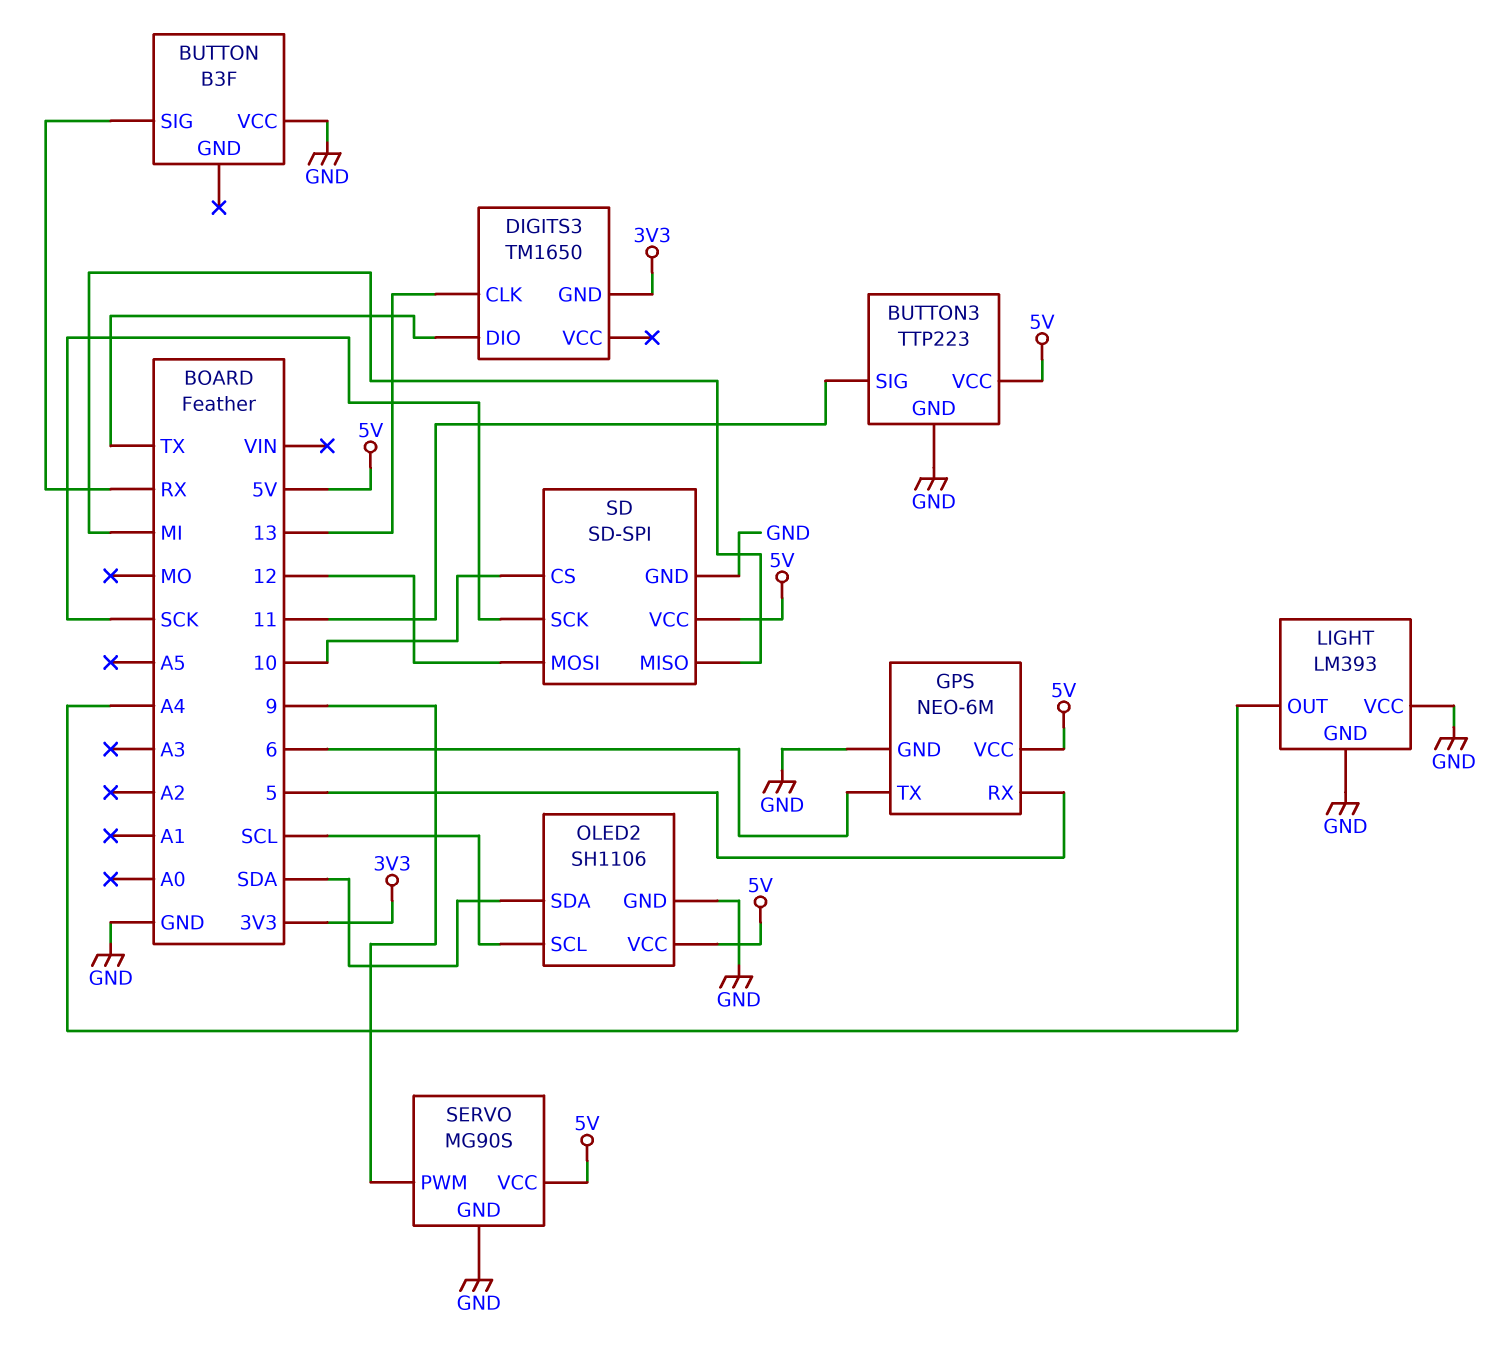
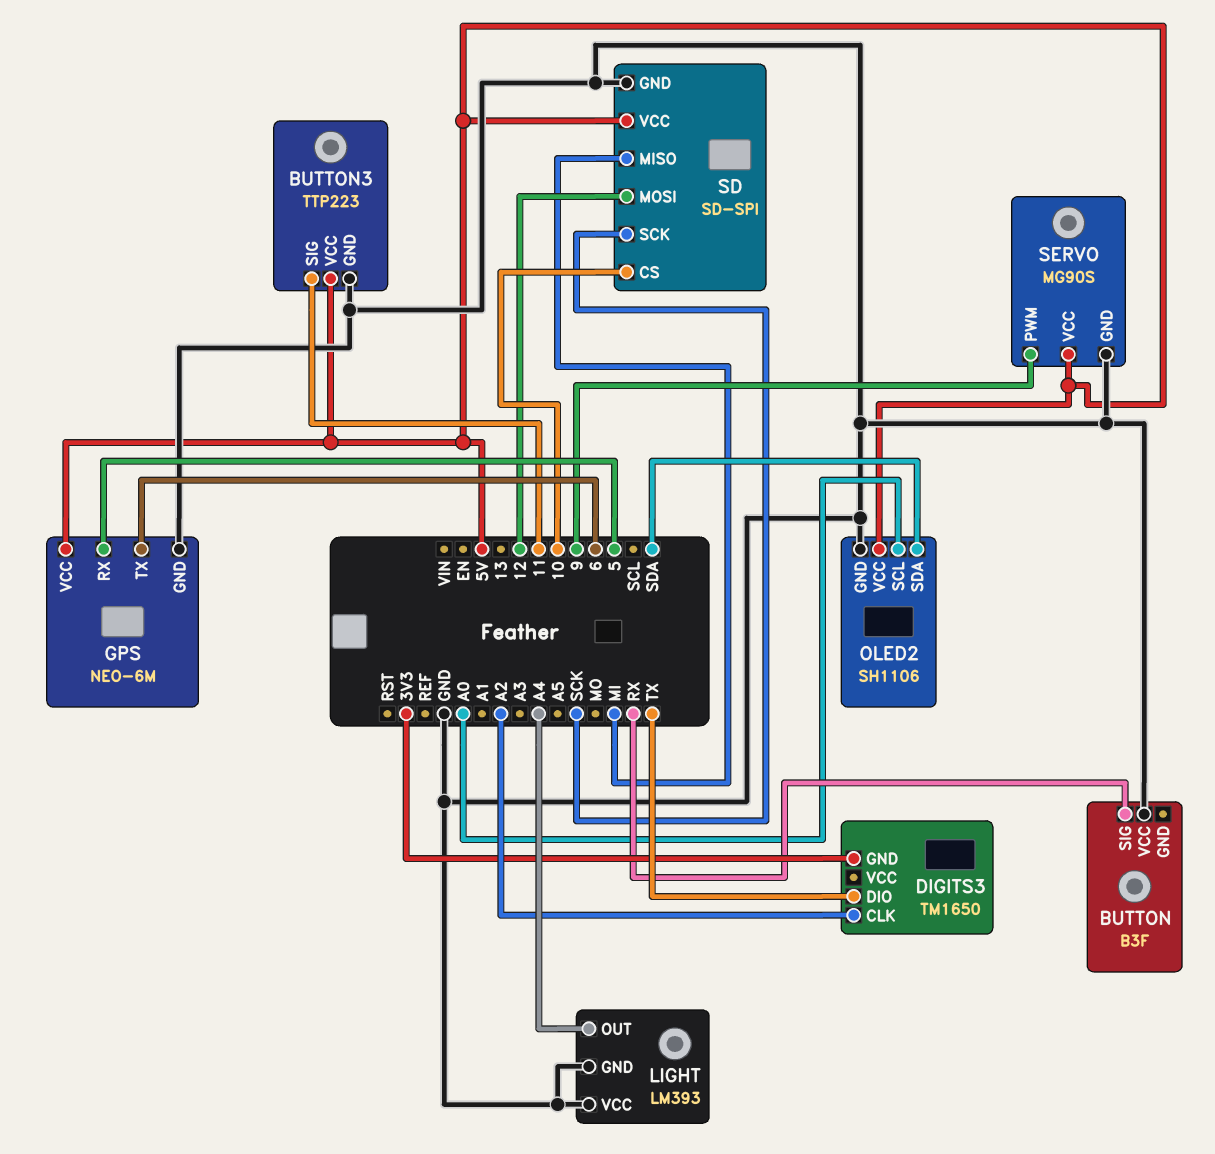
DIGITS3 pin CLK: 13 -> A2
OLED2 pin SCL: SCL -> A0

